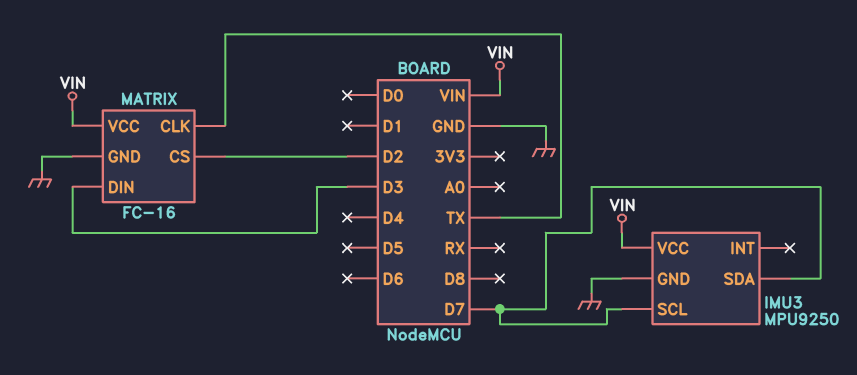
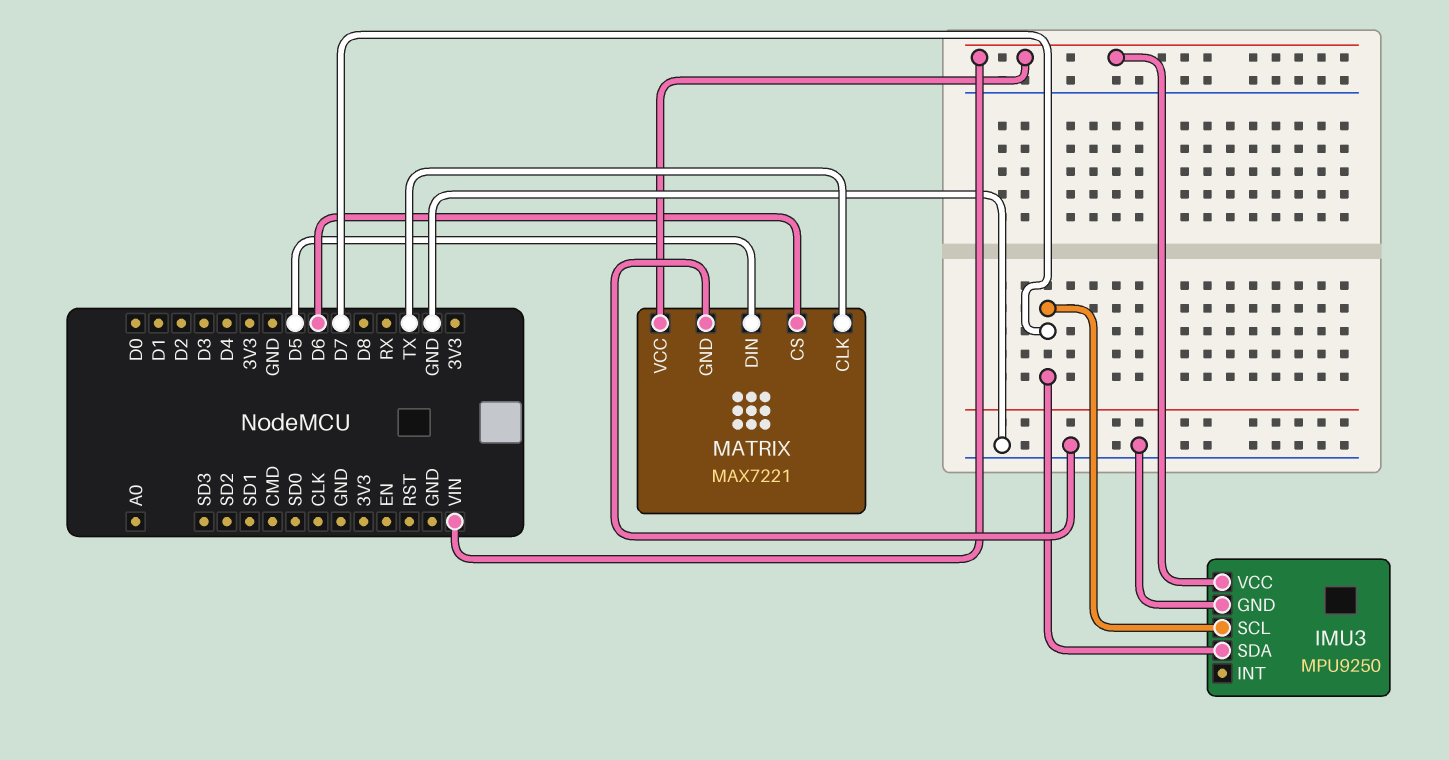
MATRIX: FC-16 -> MAX7221
MATRIX pin CS: D2 -> D6
MATRIX pin DIN: D3 -> D5

